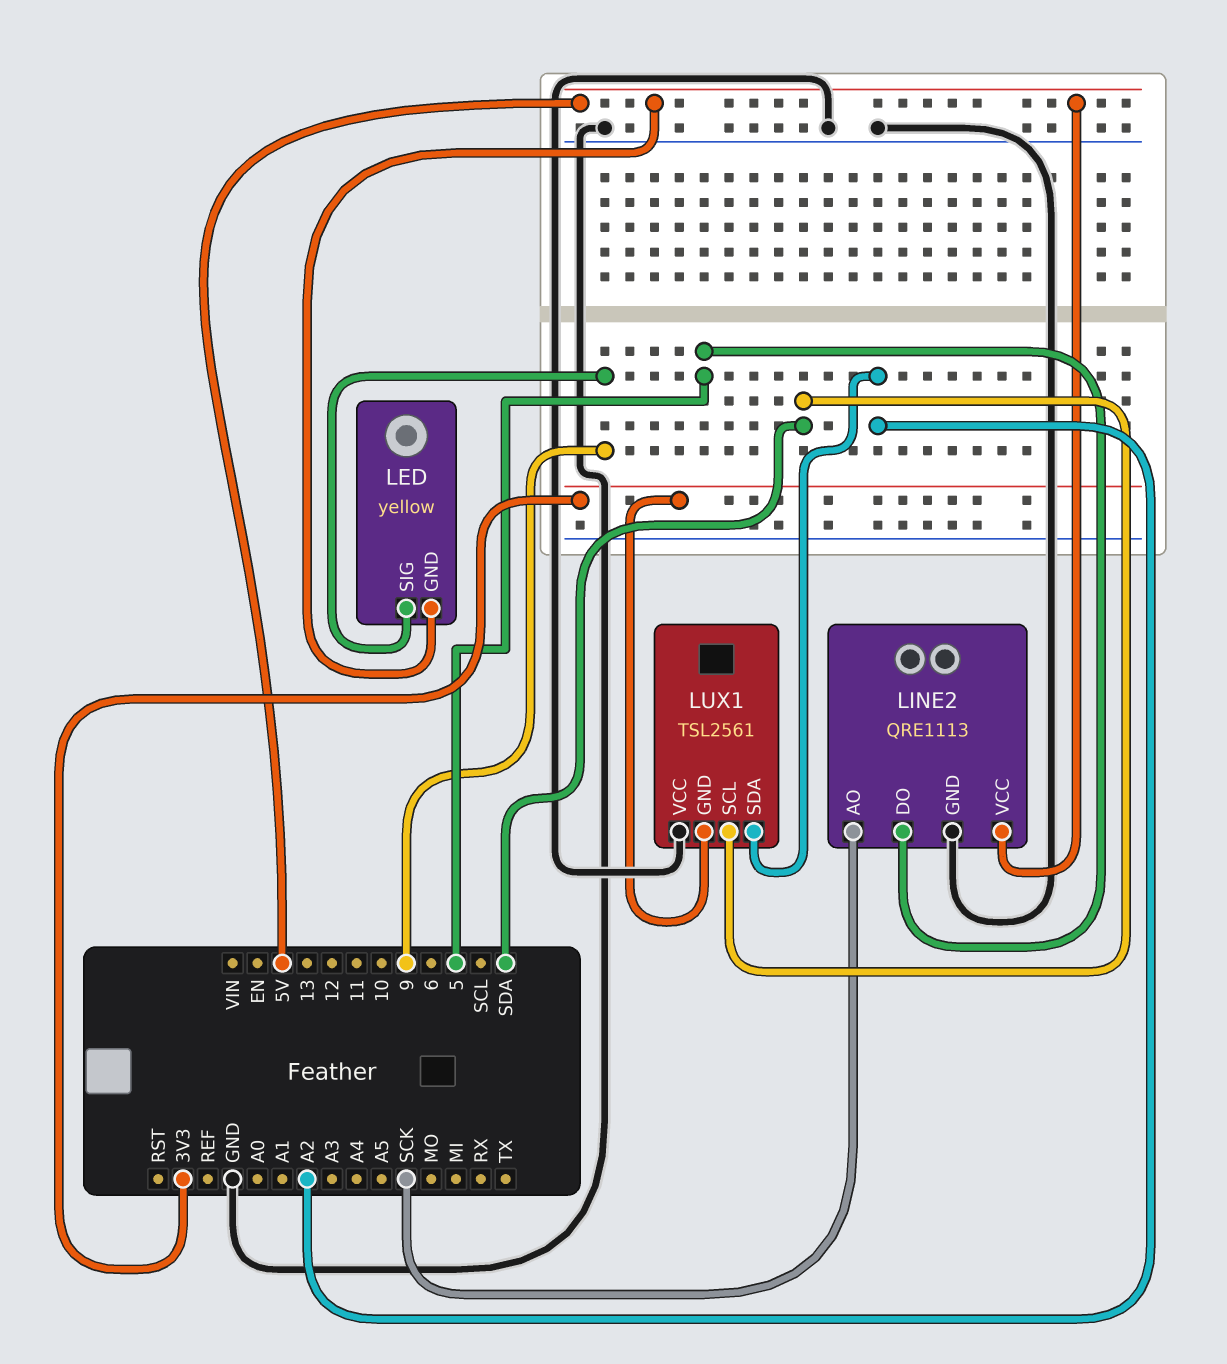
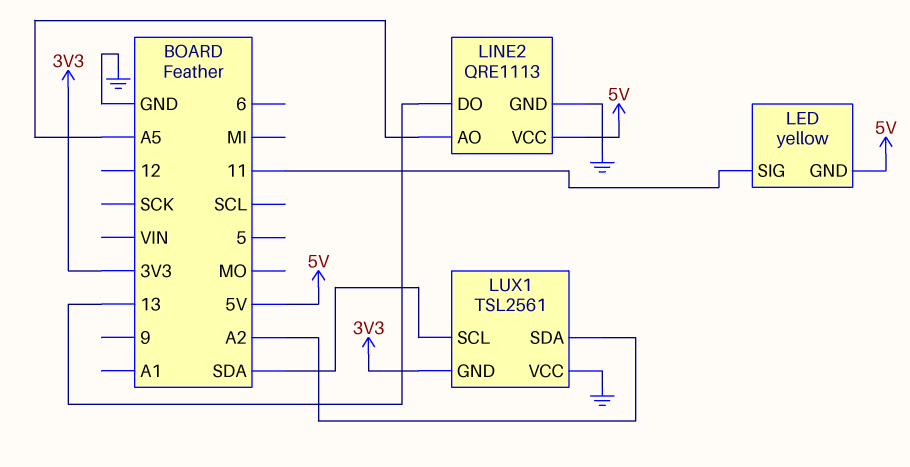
LED pin SIG: 9 -> 11
LINE2 pin AO: SCK -> A5
LINE2 pin DO: 5 -> 13

